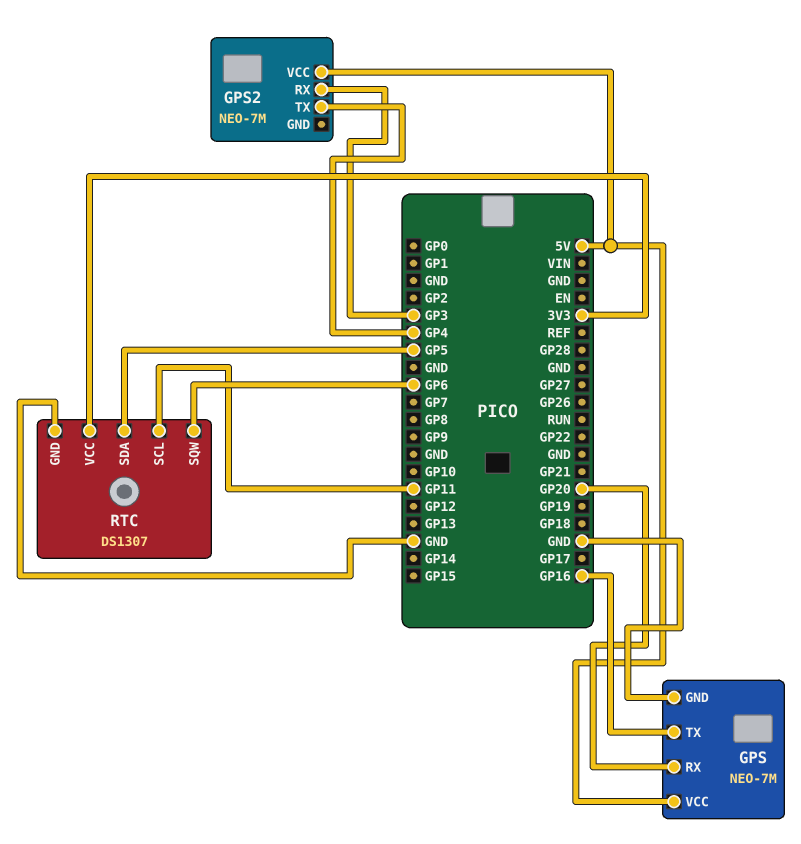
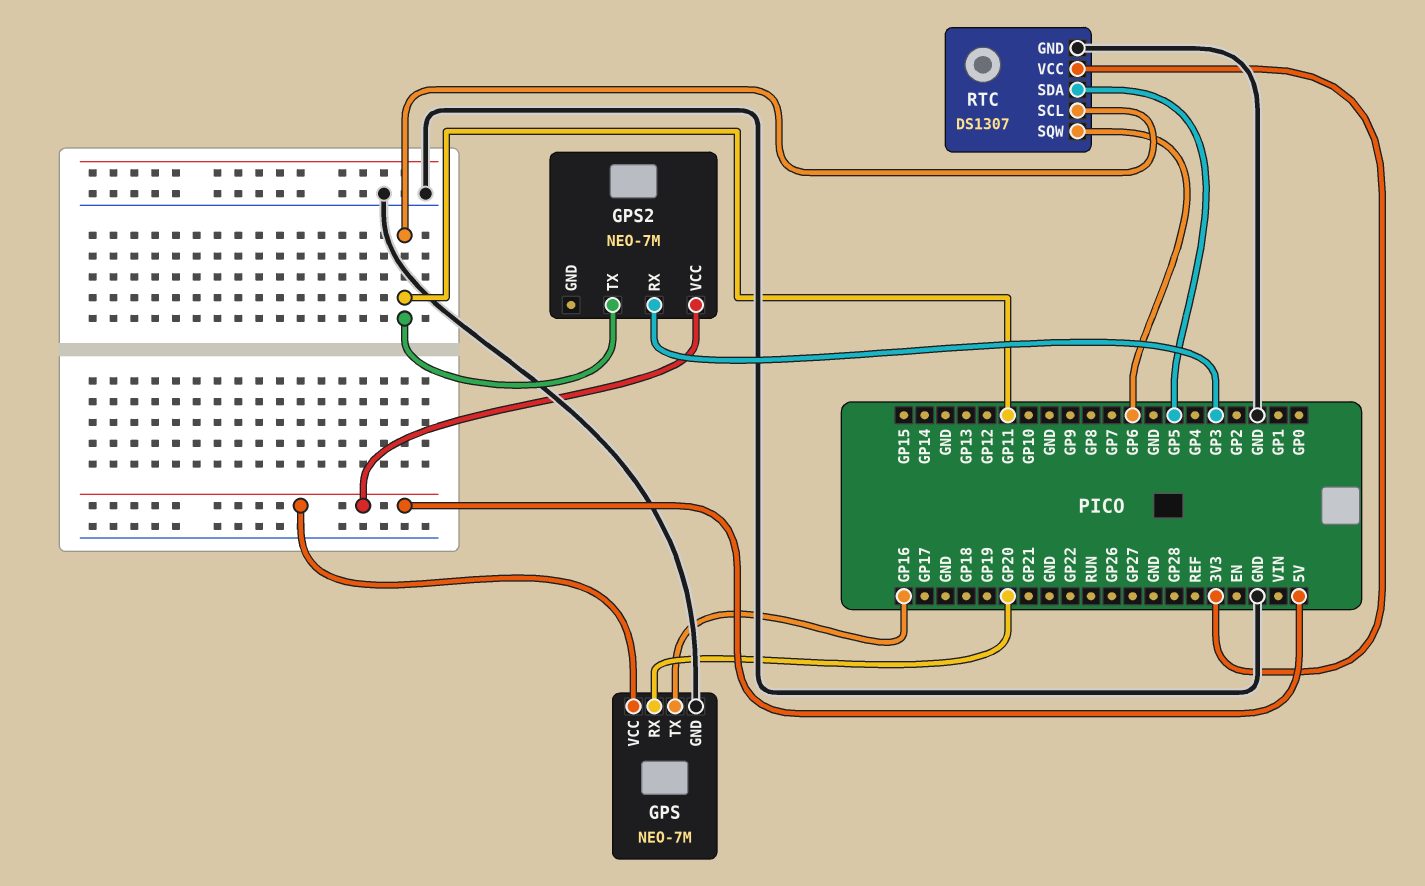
GPS2 pin TX: GP4 -> GP11

